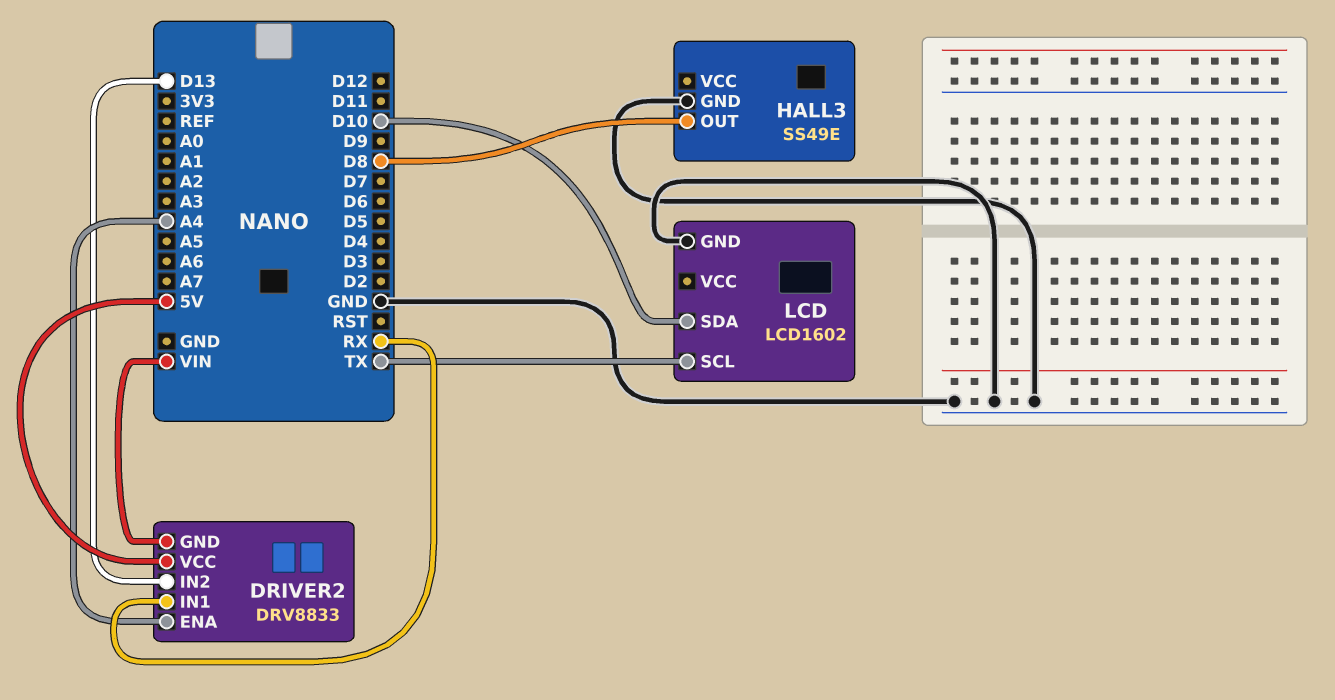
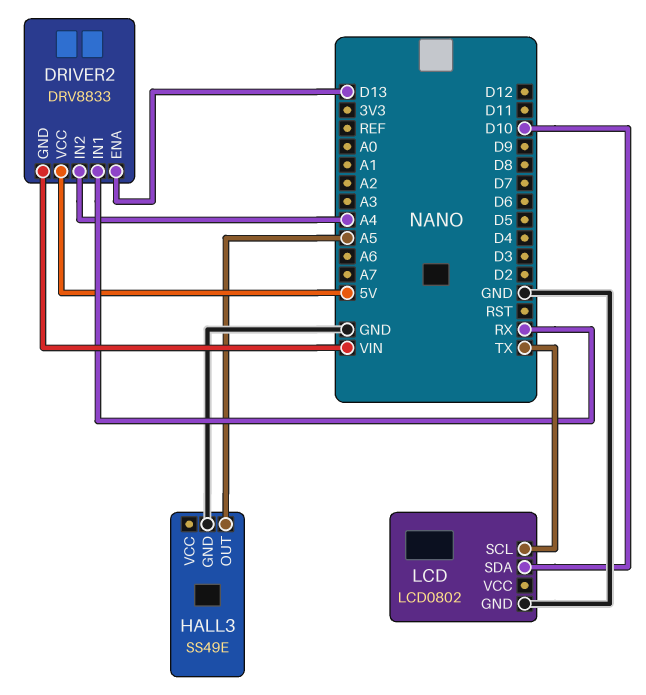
DRIVER2 pin ENA: A4 -> D13
DRIVER2 pin IN2: D13 -> A4
HALL3 pin OUT: D8 -> A5
LCD: LCD1602 -> LCD0802

